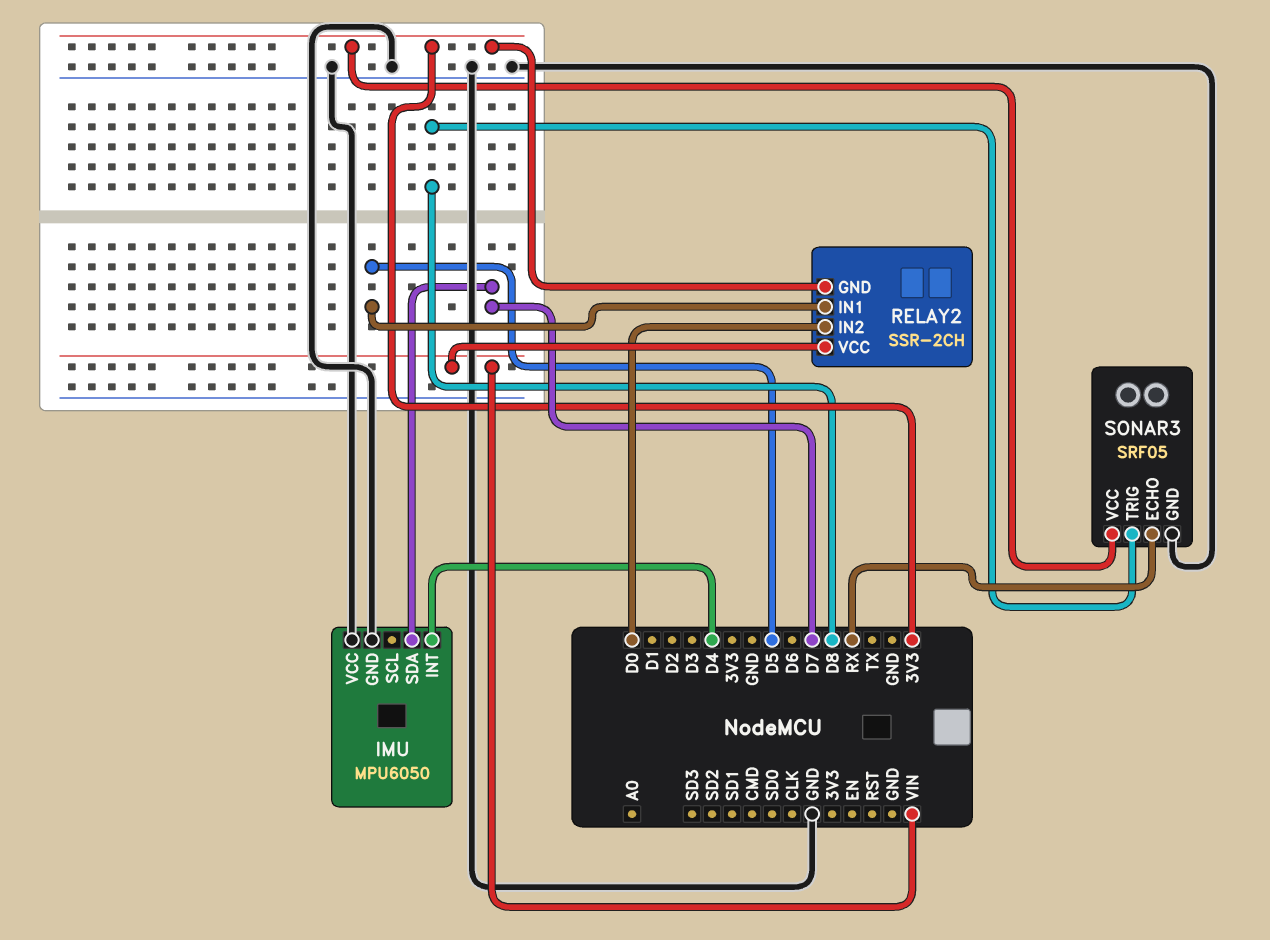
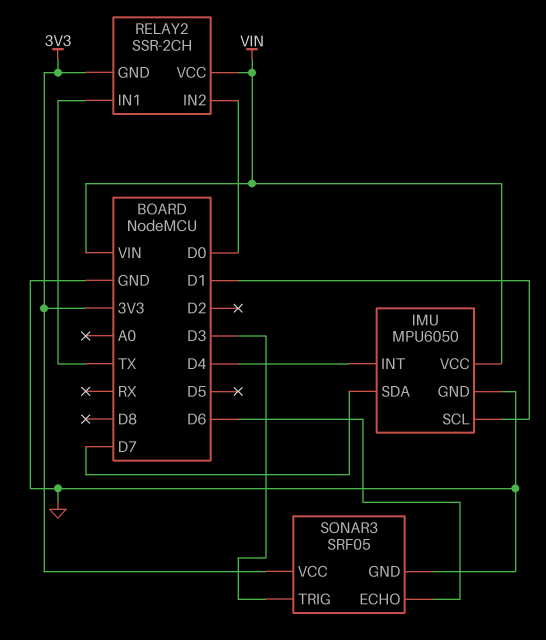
IMU pin SCL: none -> D1
IMU pin VCC: GND -> VIN
RELAY2 pin IN1: D5 -> TX
SONAR3 pin ECHO: RX -> D6
SONAR3 pin TRIG: D8 -> D3

